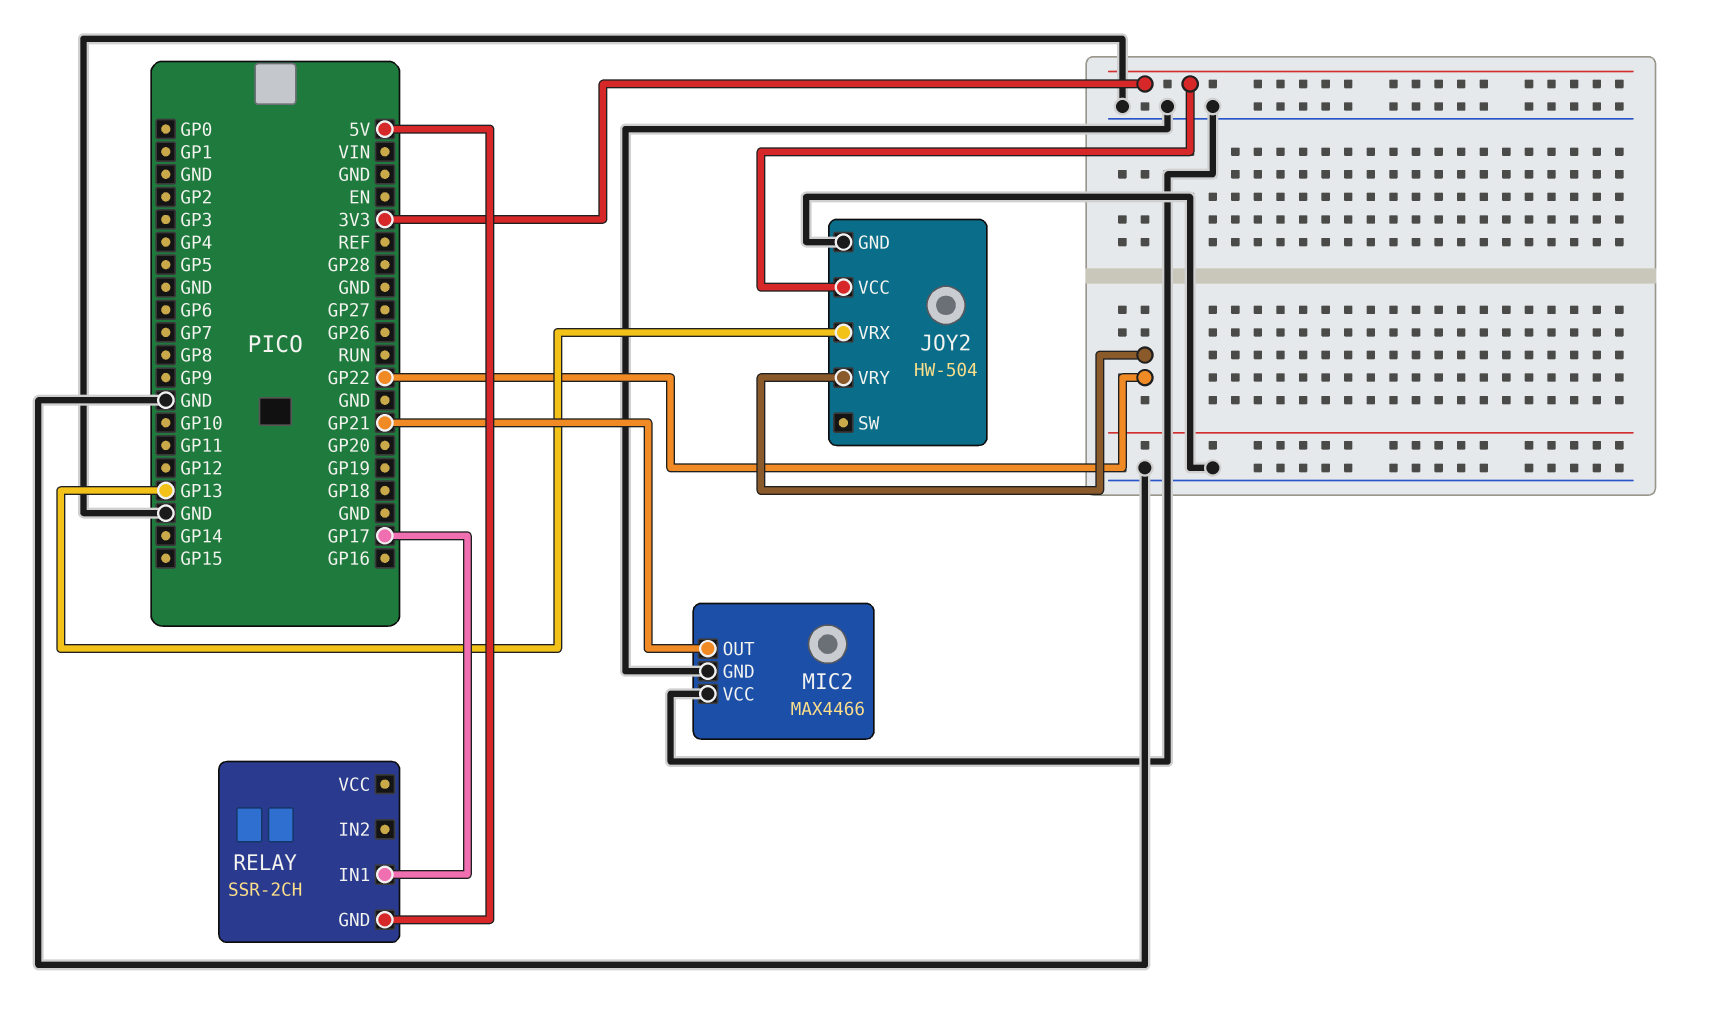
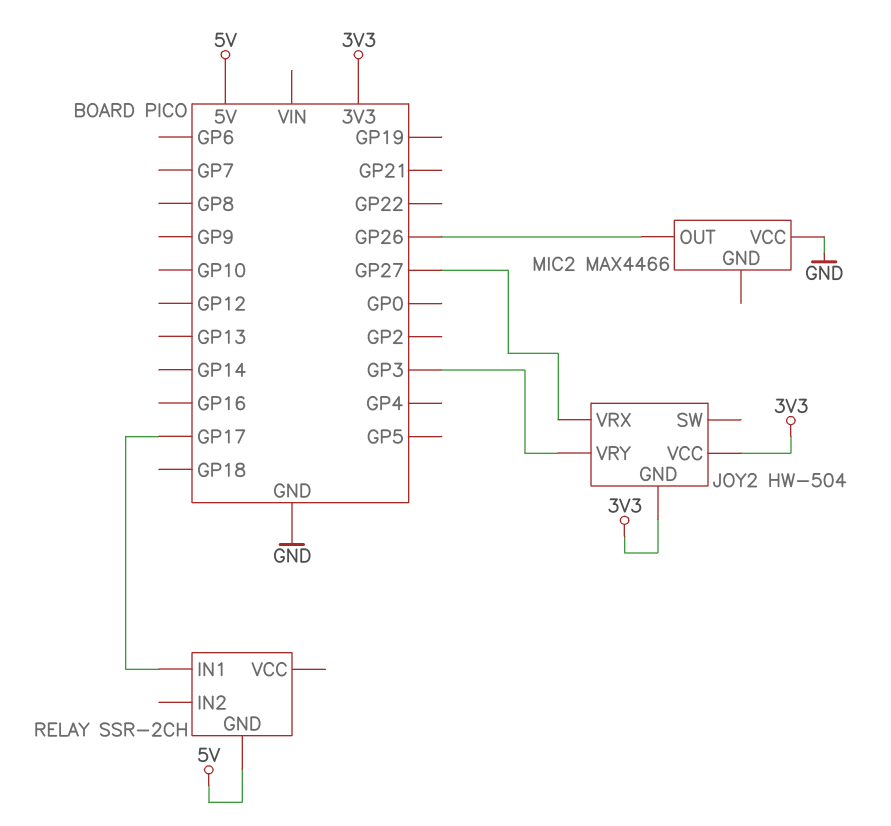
JOY2 pin GND: GND -> 3V3
JOY2 pin VRX: GP13 -> GP27
JOY2 pin VRY: GP22 -> GP3
MIC2 pin GND: GND -> none
MIC2 pin OUT: GP21 -> GP26

